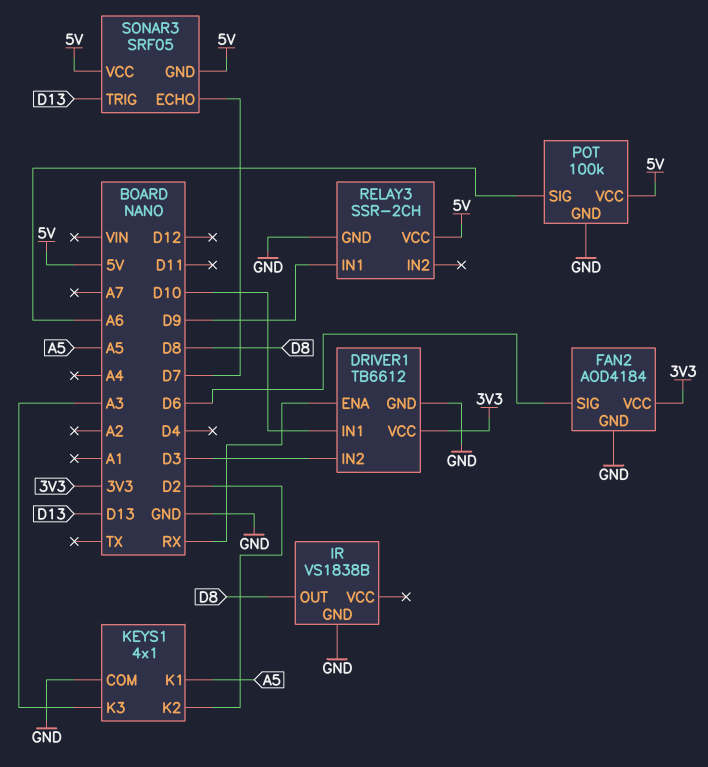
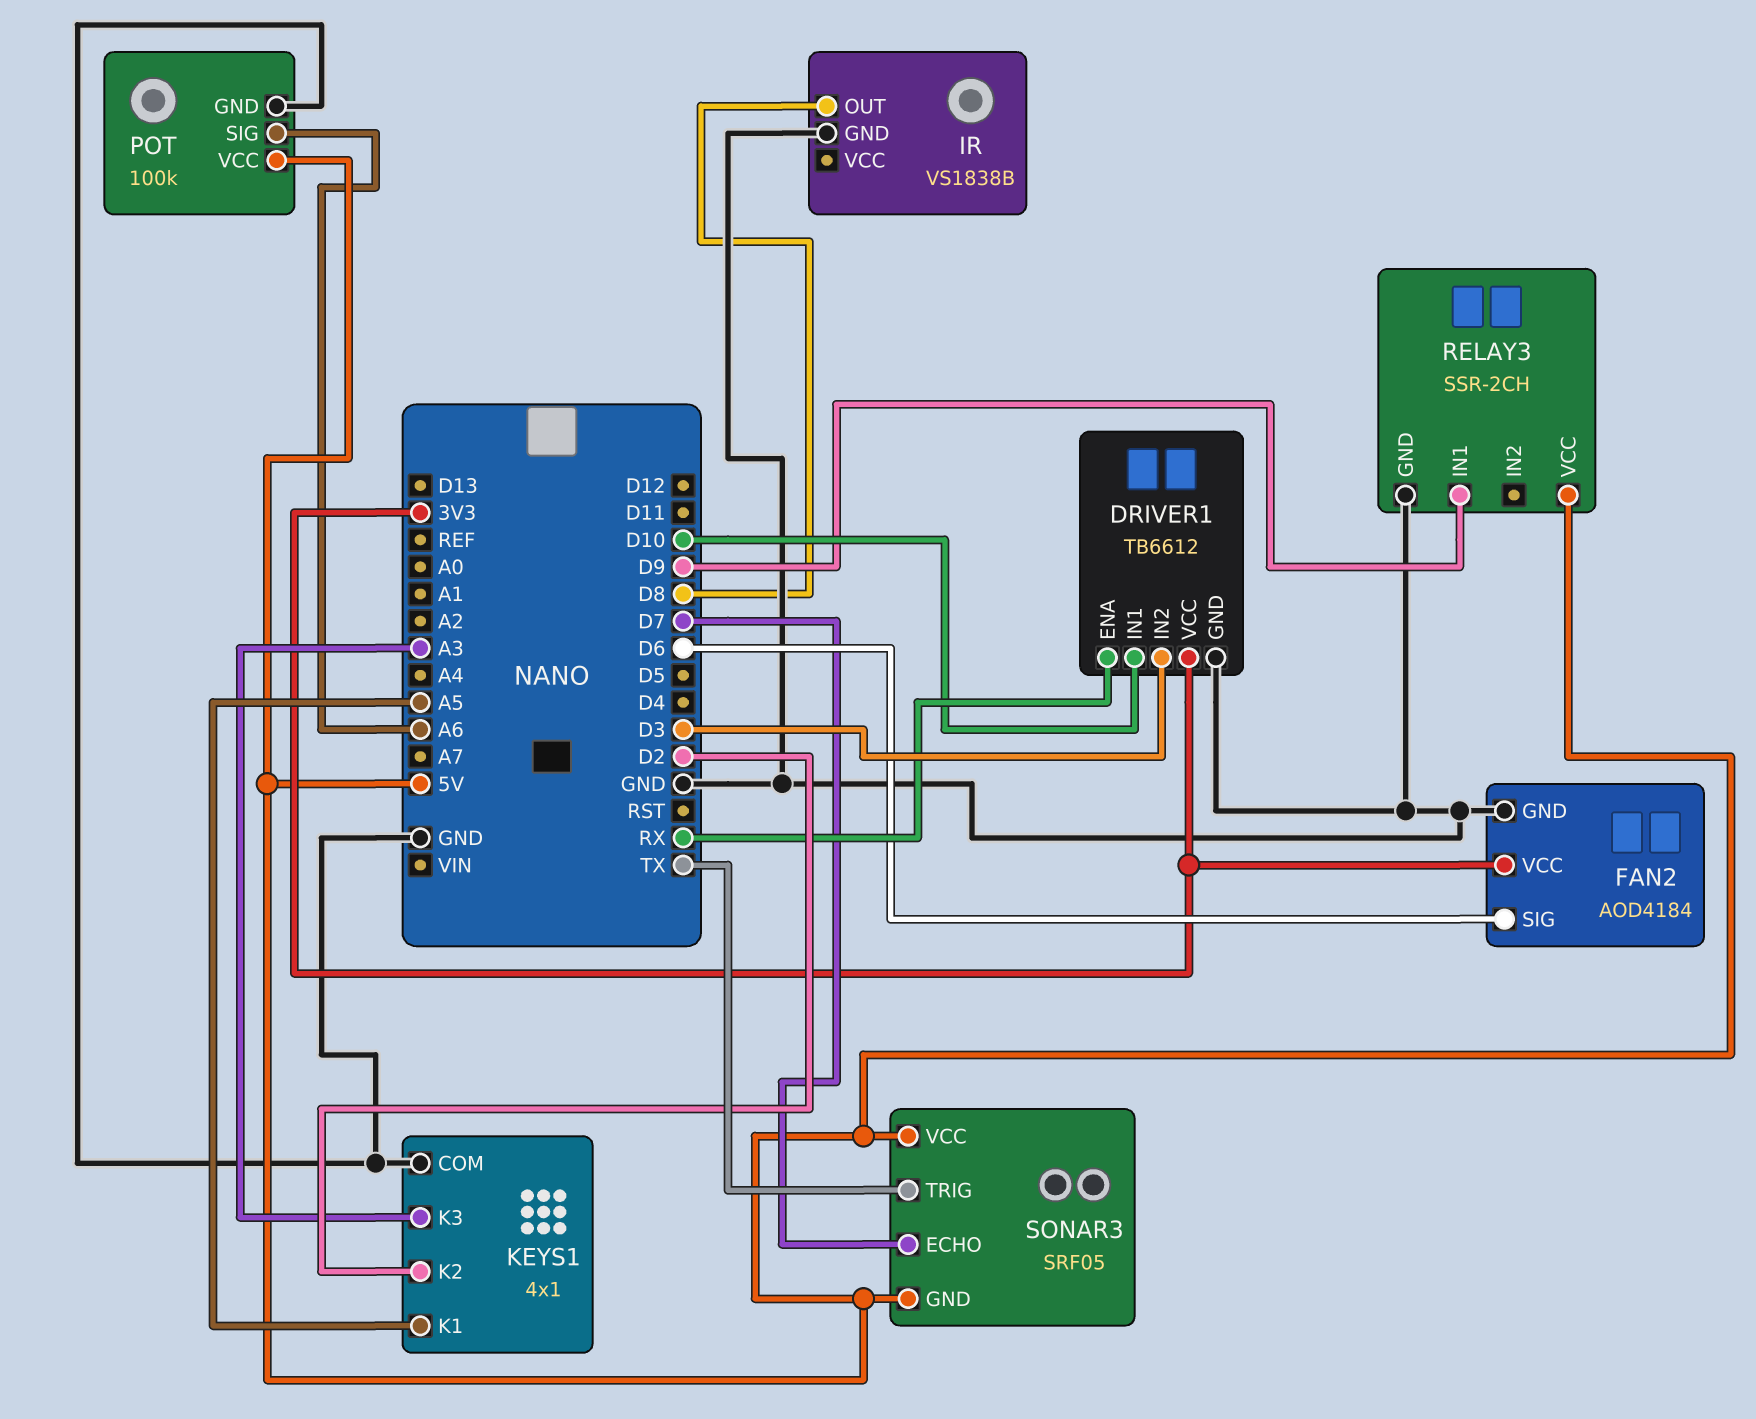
SONAR3 pin TRIG: D13 -> TX

